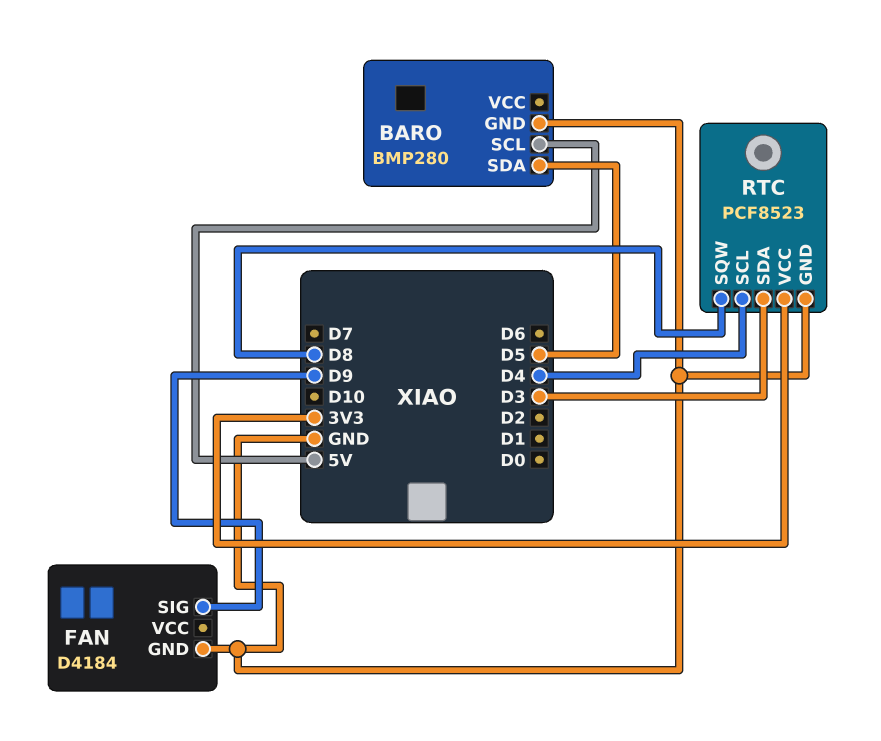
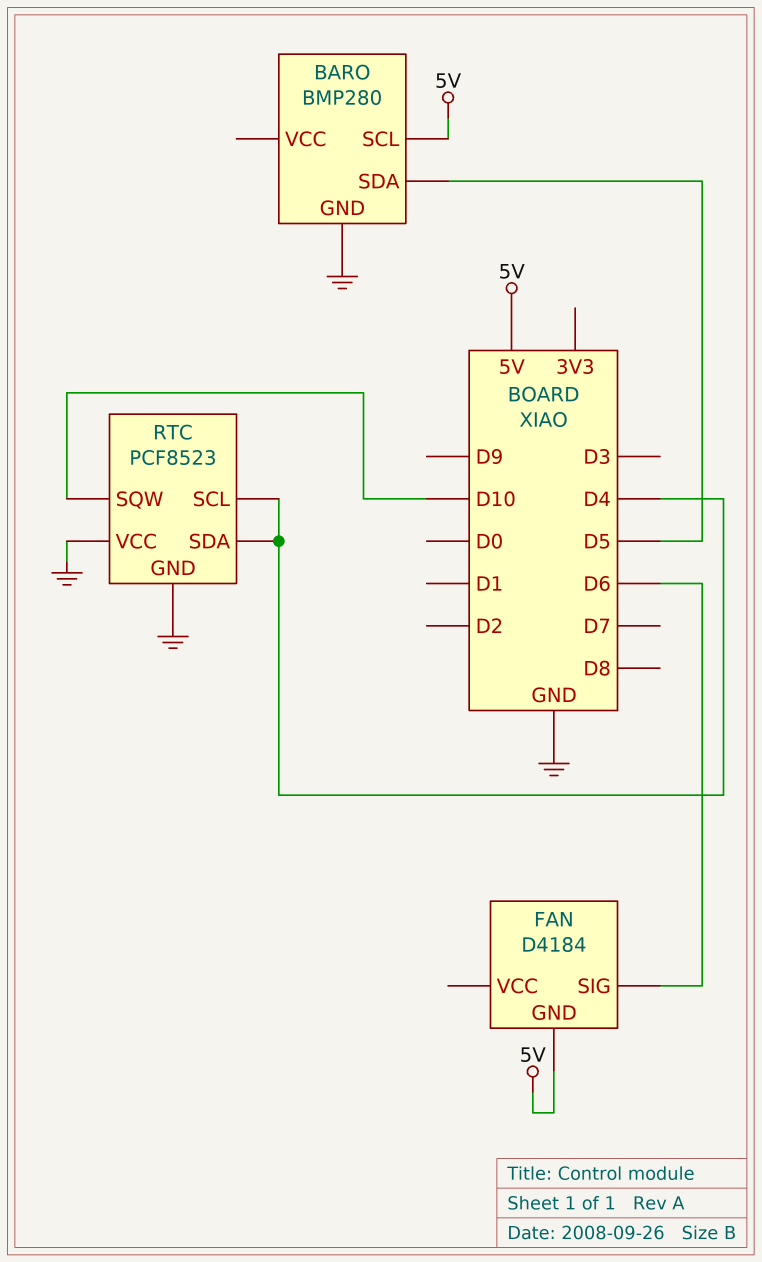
FAN pin GND: GND -> 5V
FAN pin SIG: D9 -> D6
RTC pin SDA: D3 -> D4
RTC pin SQW: D8 -> D10
RTC pin VCC: 3V3 -> GND

